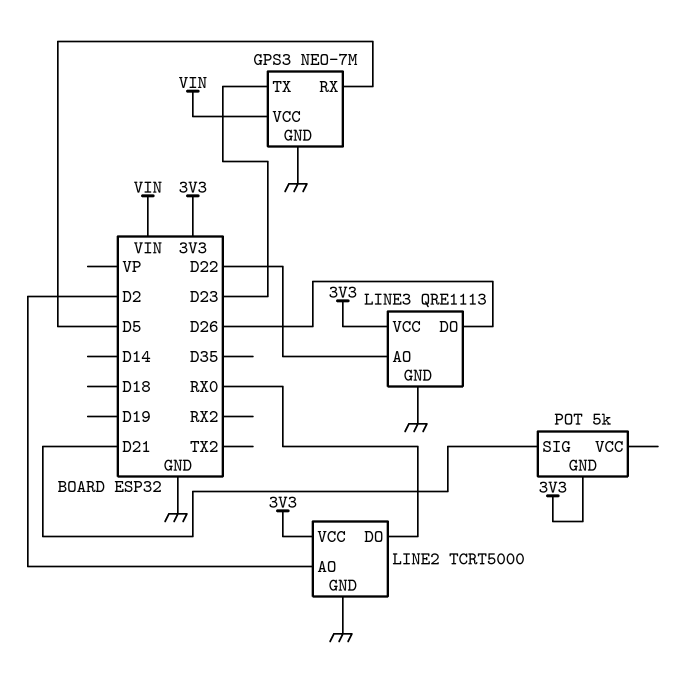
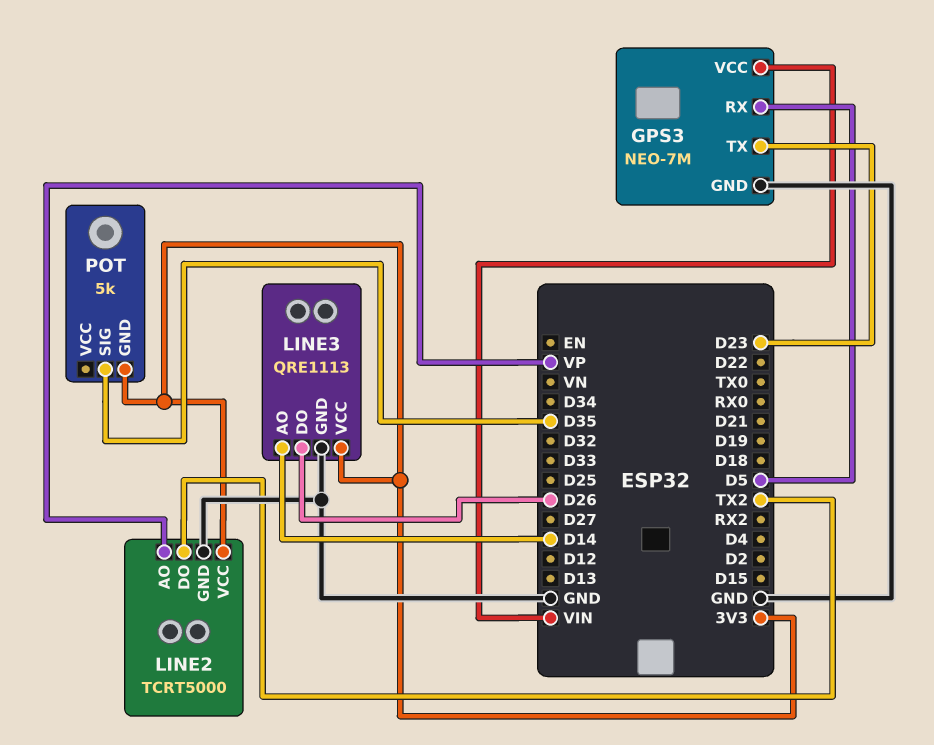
LINE2 pin AO: D2 -> VP
LINE2 pin DO: RX0 -> TX2
LINE3 pin AO: D22 -> D14
POT pin SIG: D21 -> D35

